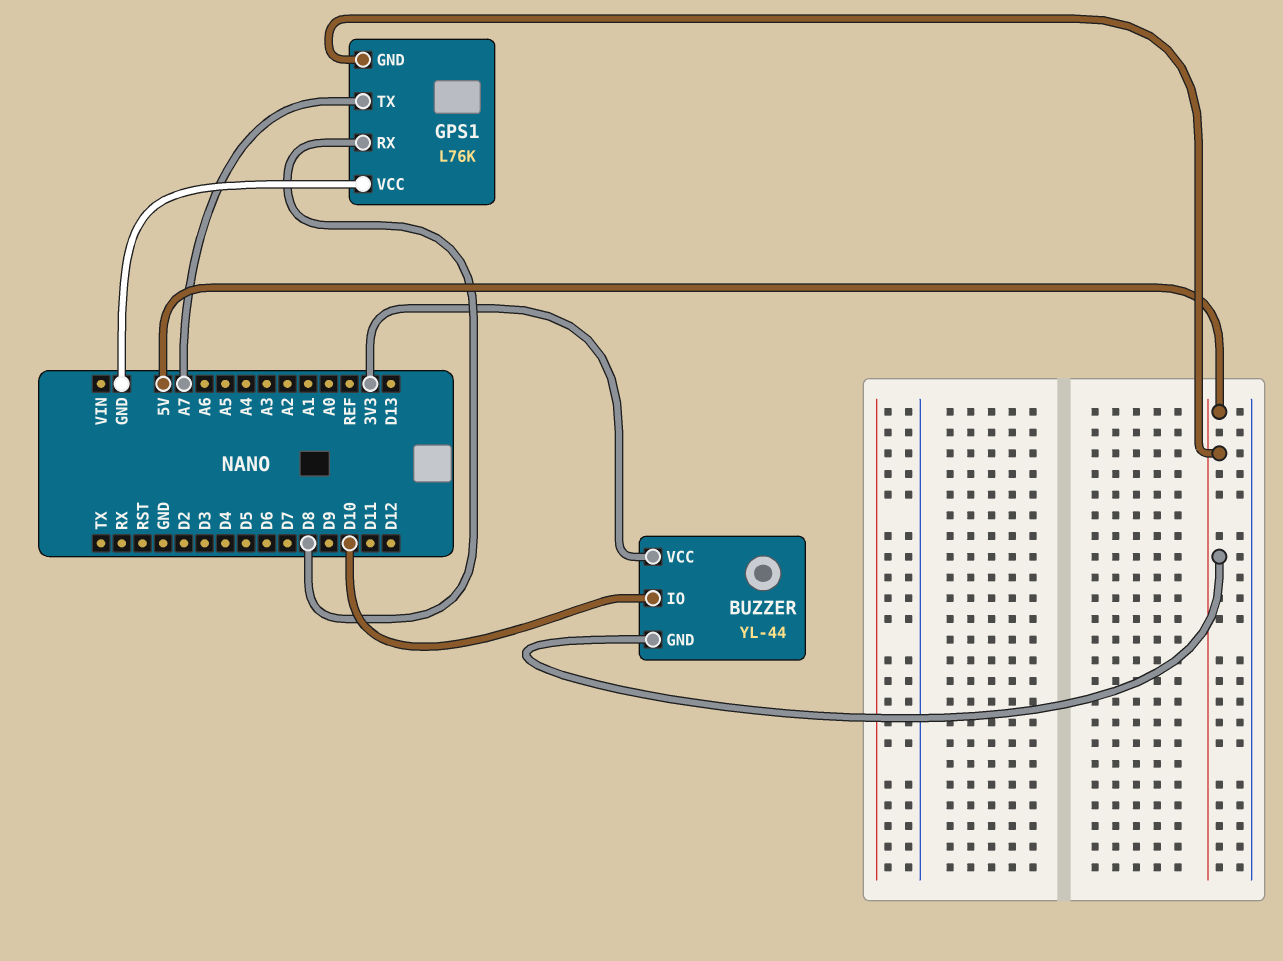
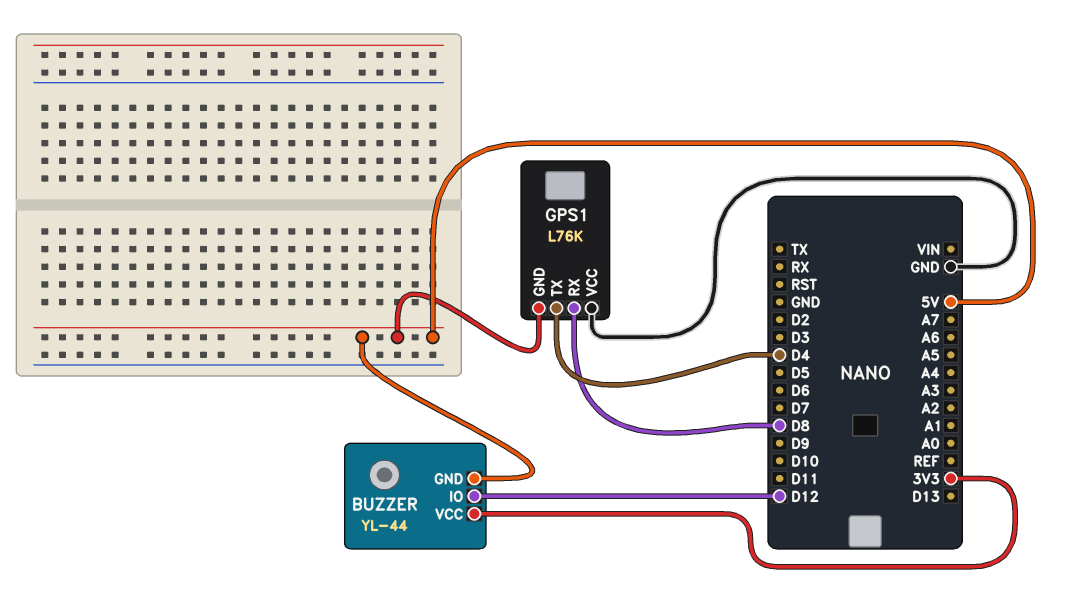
BUZZER pin IO: D10 -> D12
GPS1 pin TX: A7 -> D4

